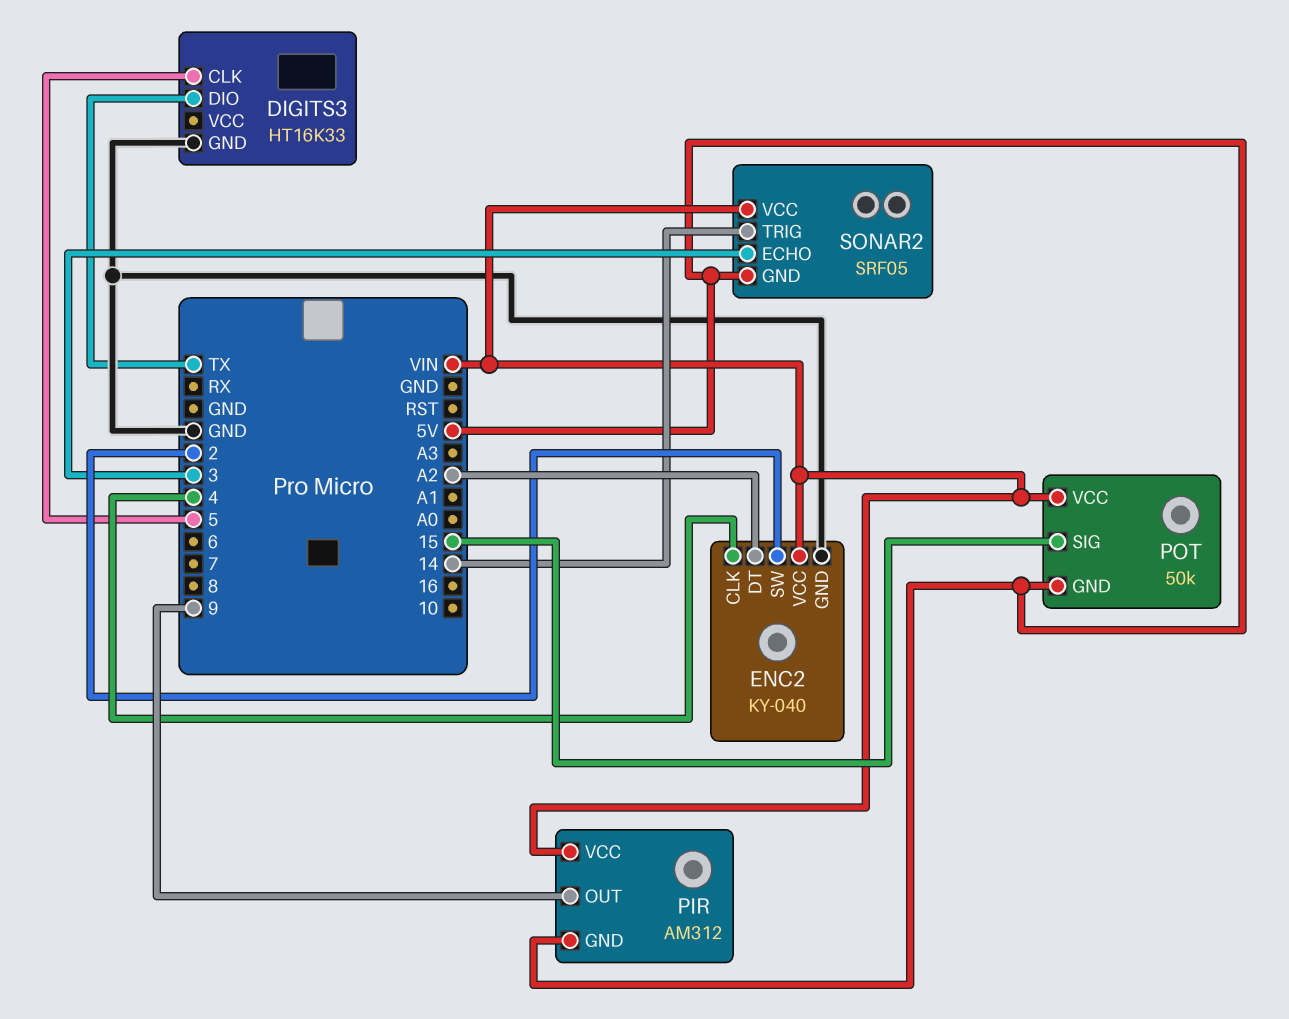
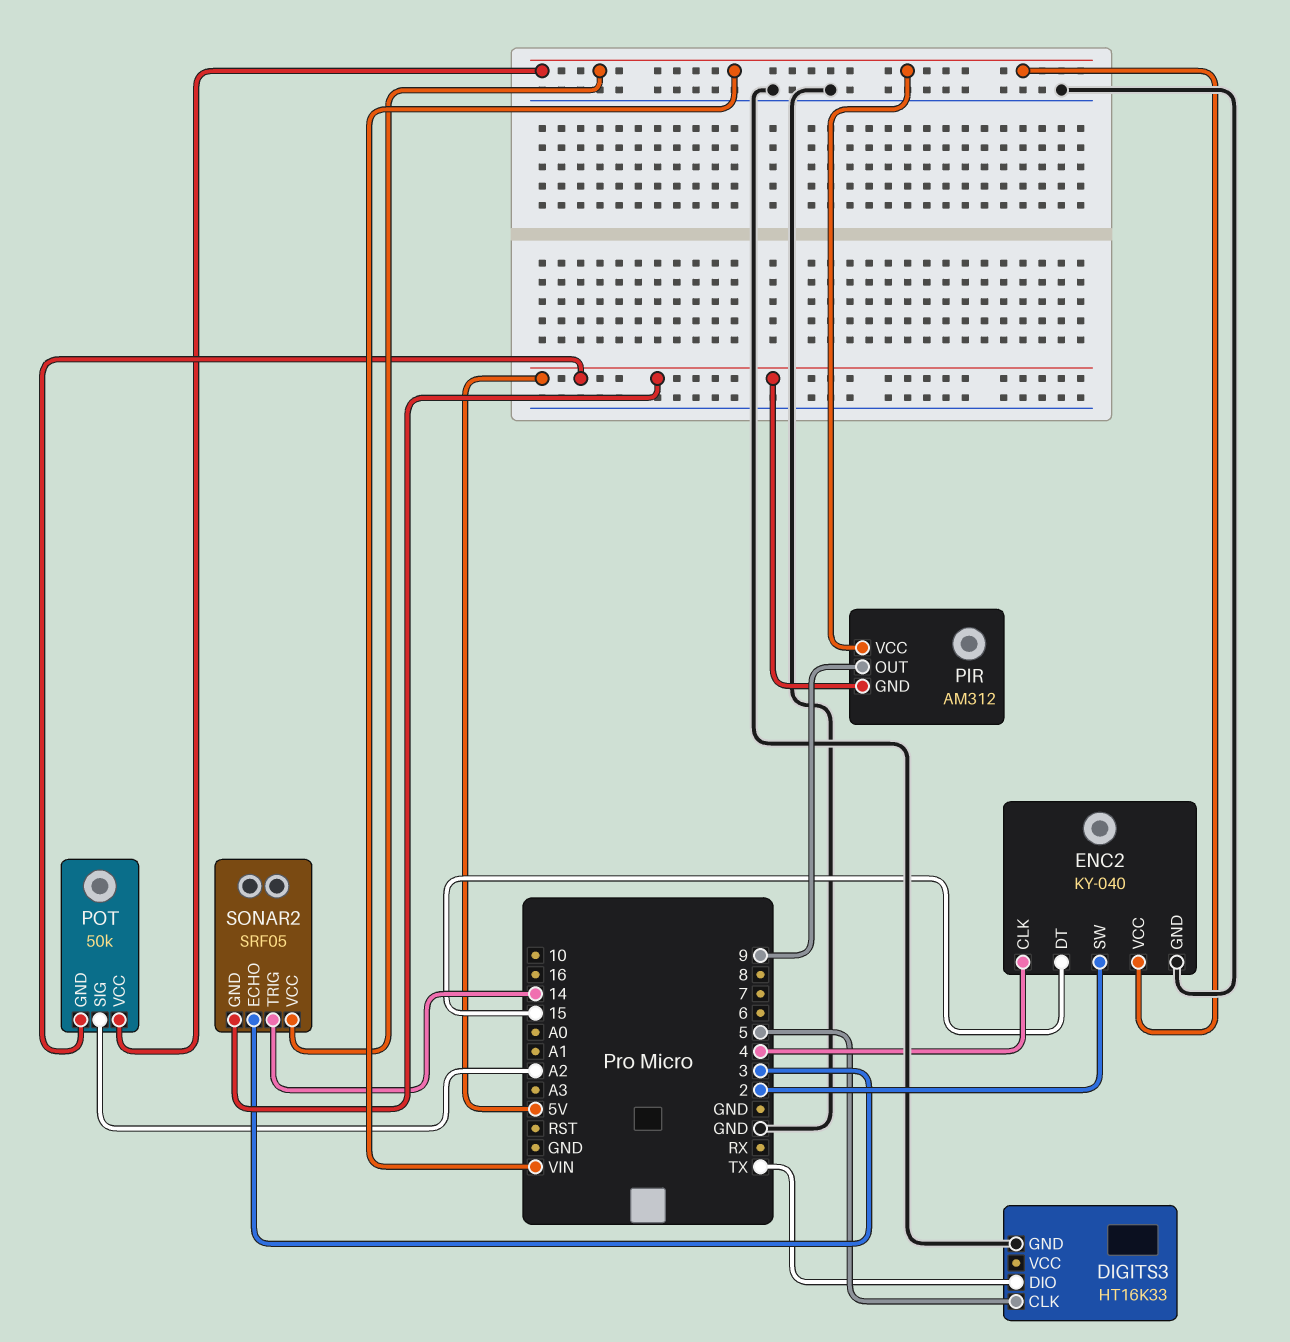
ENC2 pin DT: A2 -> 15
POT pin SIG: 15 -> A2

